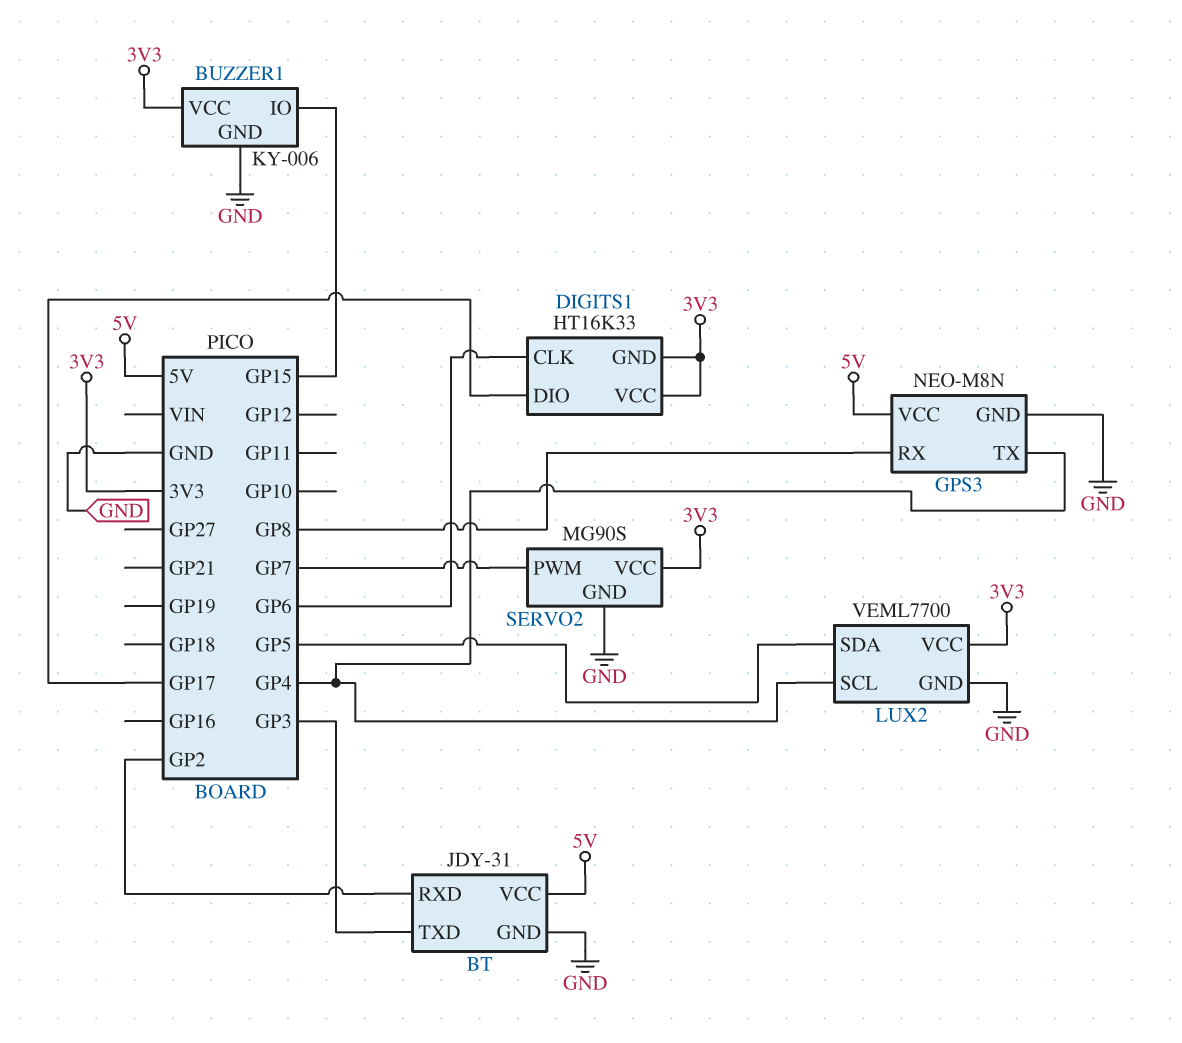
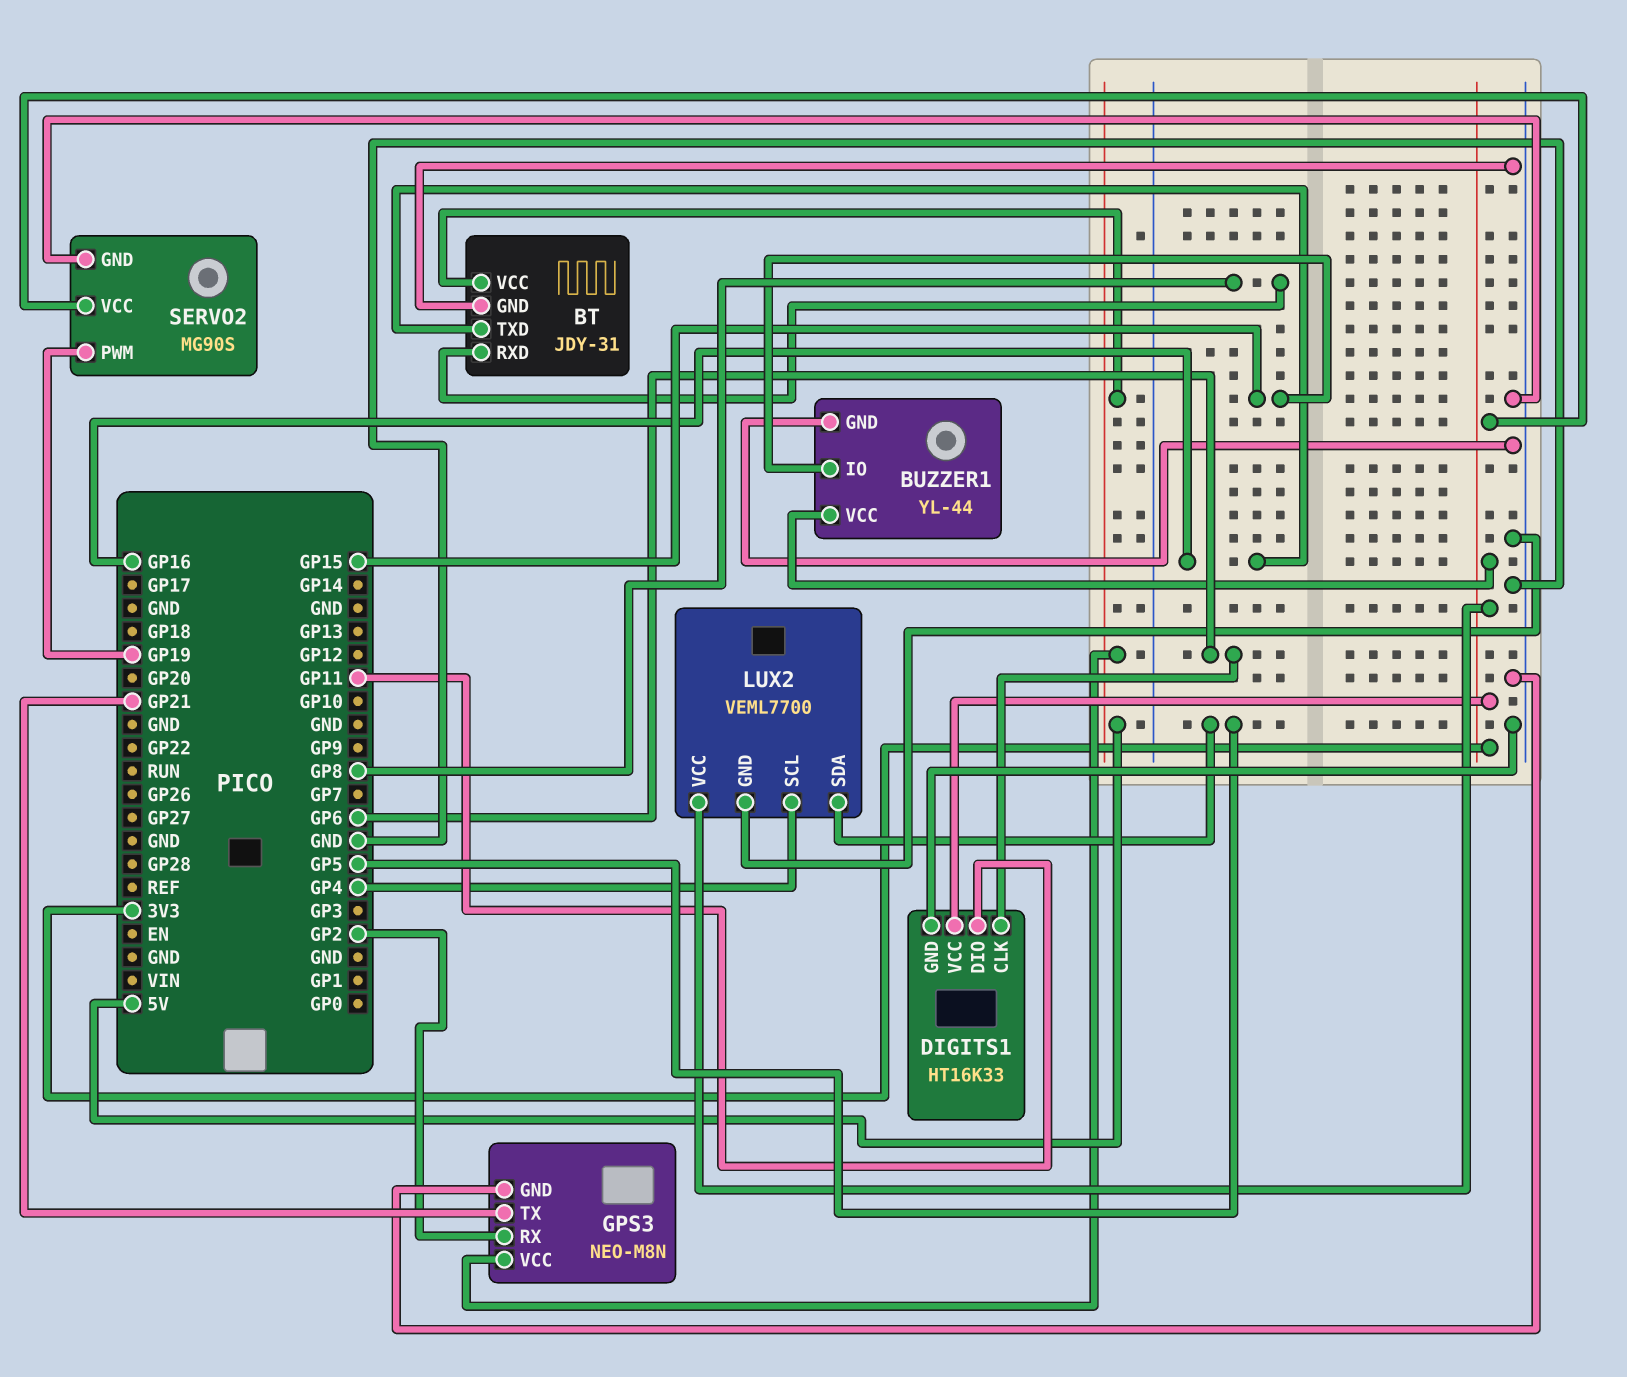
BT pin RXD: GP2 -> GP8
BT pin TXD: GP3 -> GP16
BUZZER1: KY-006 -> YL-44
DIGITS1 pin DIO: GP17 -> GP11
DIGITS1 pin GND: 3V3 -> GND
GPS3 pin RX: GP8 -> GP2
GPS3 pin TX: GP4 -> GP21
SERVO2 pin PWM: GP7 -> GP19

